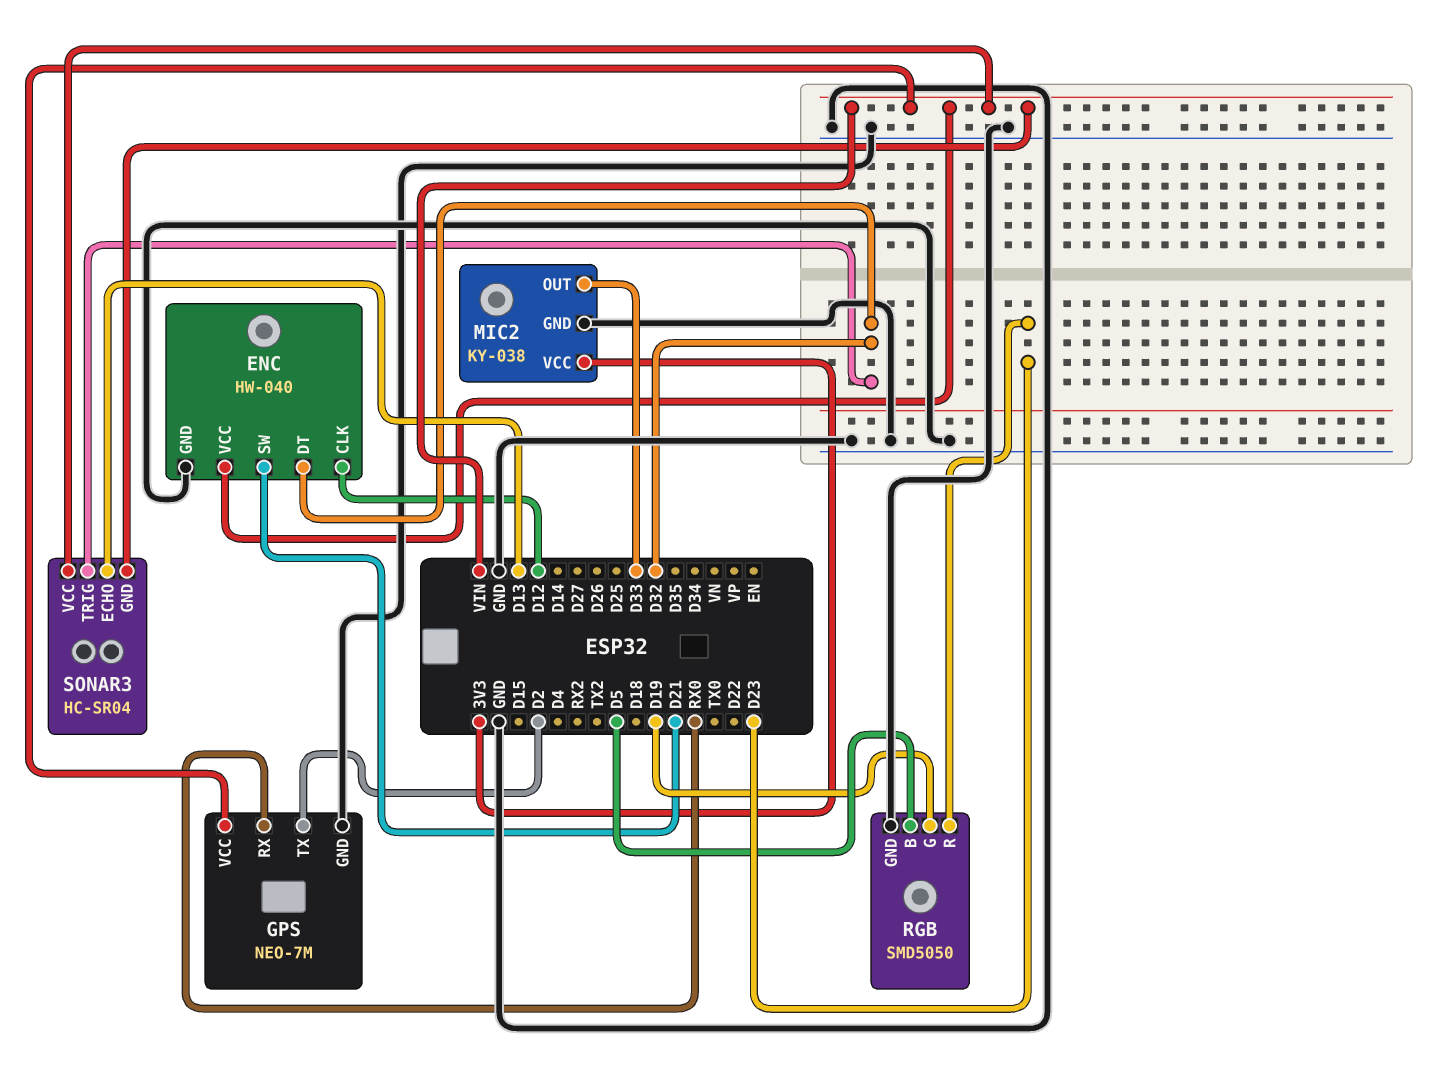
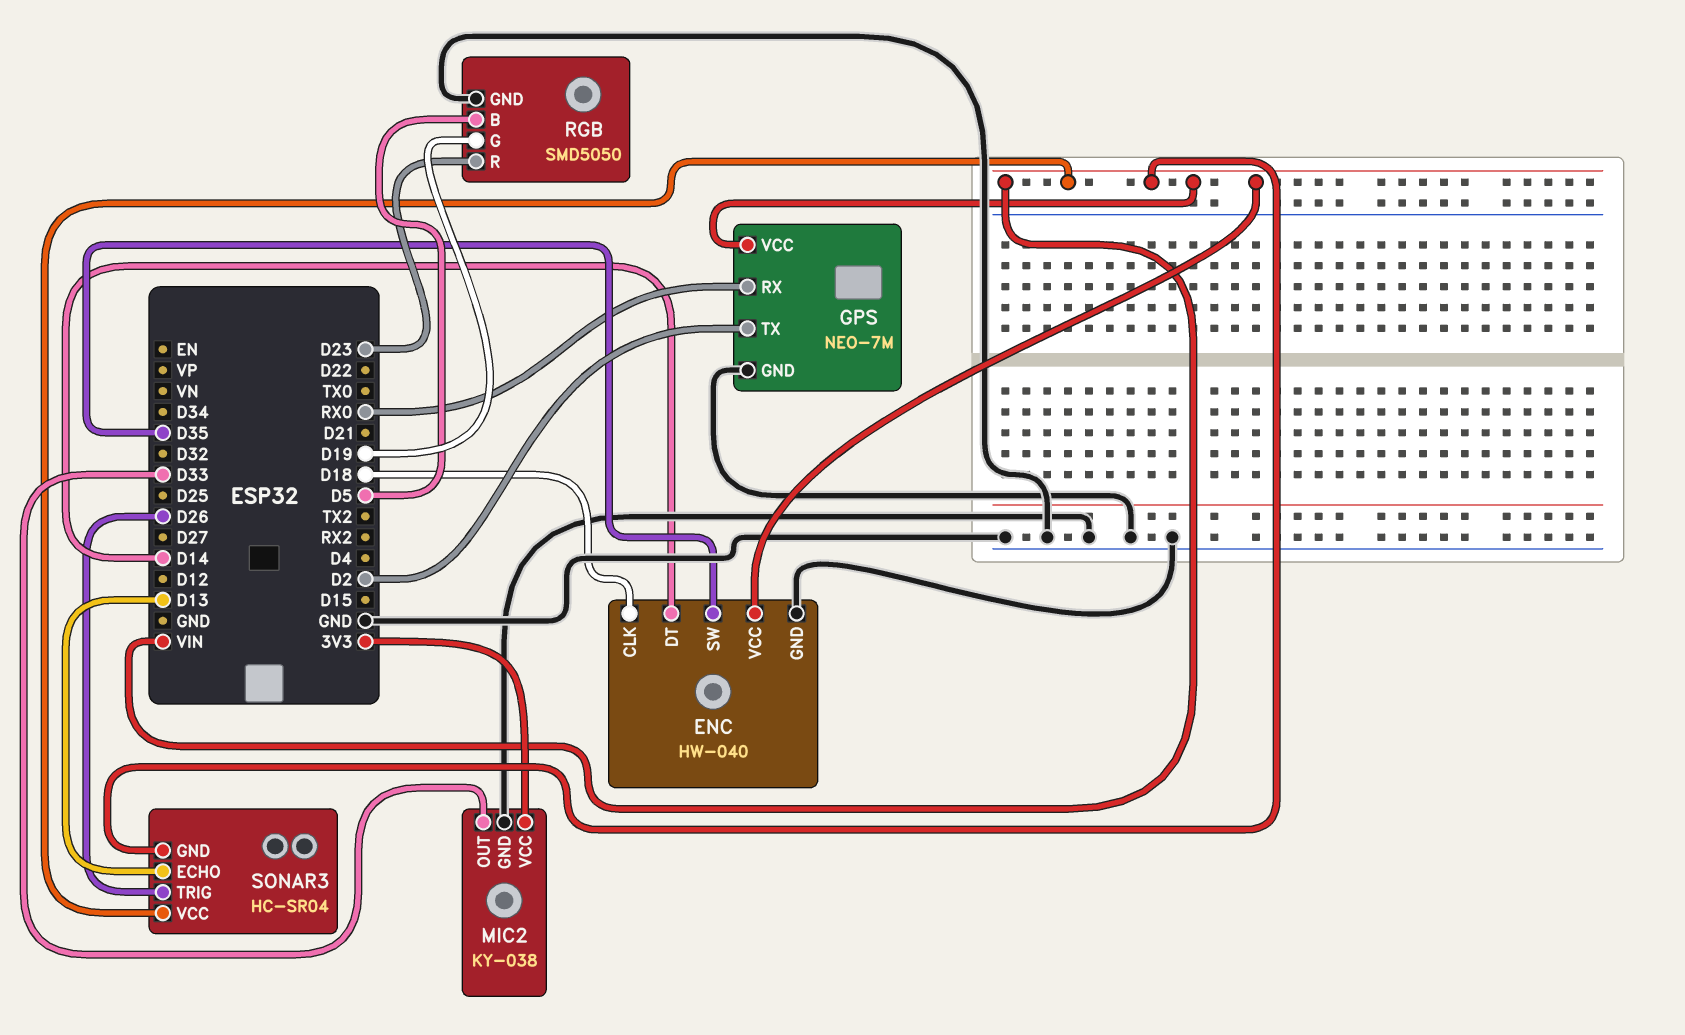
ENC pin CLK: D12 -> D18
ENC pin DT: D32 -> D14
ENC pin SW: D21 -> D35
SONAR3 pin TRIG: D32 -> D26

